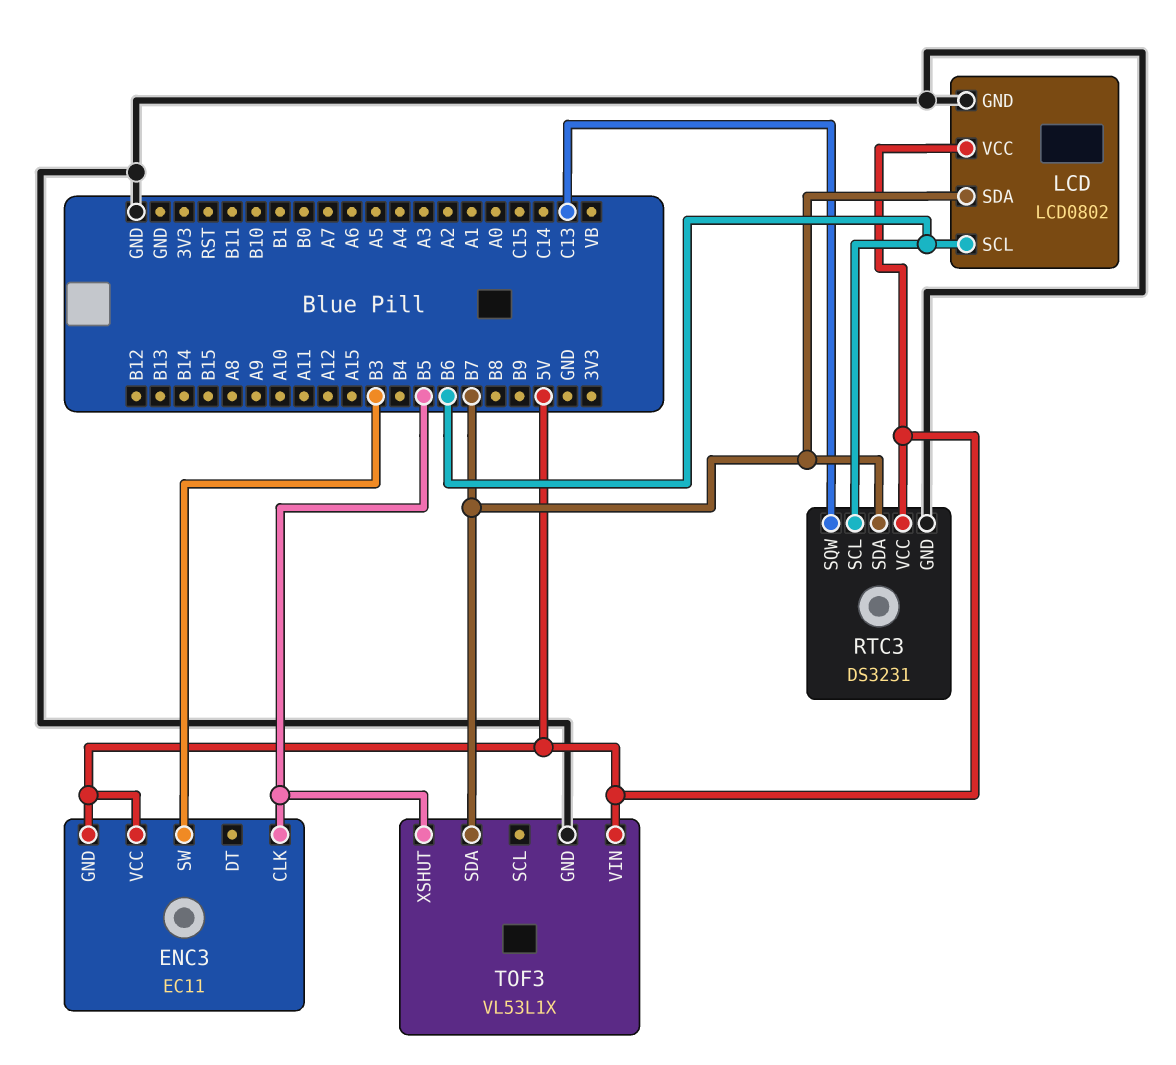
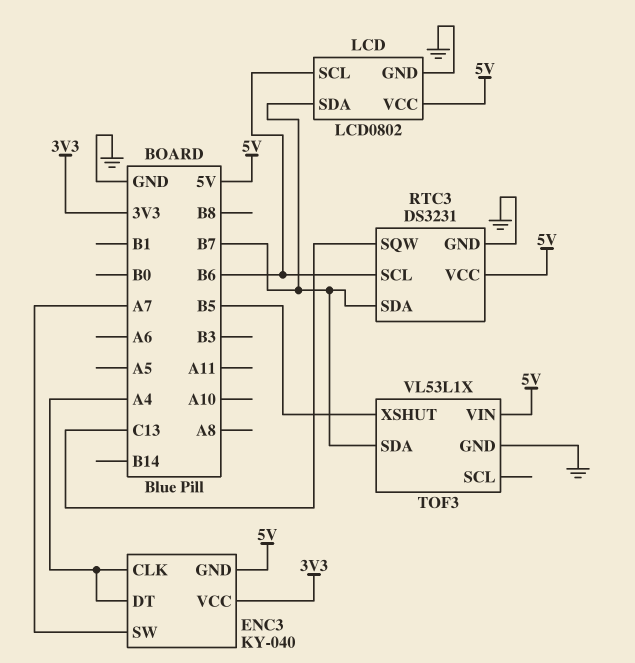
ENC3: EC11 -> KY-040
ENC3 pin CLK: B5 -> A4
ENC3 pin DT: none -> A4
ENC3 pin SW: B3 -> A7
ENC3 pin VCC: 5V -> 3V3

